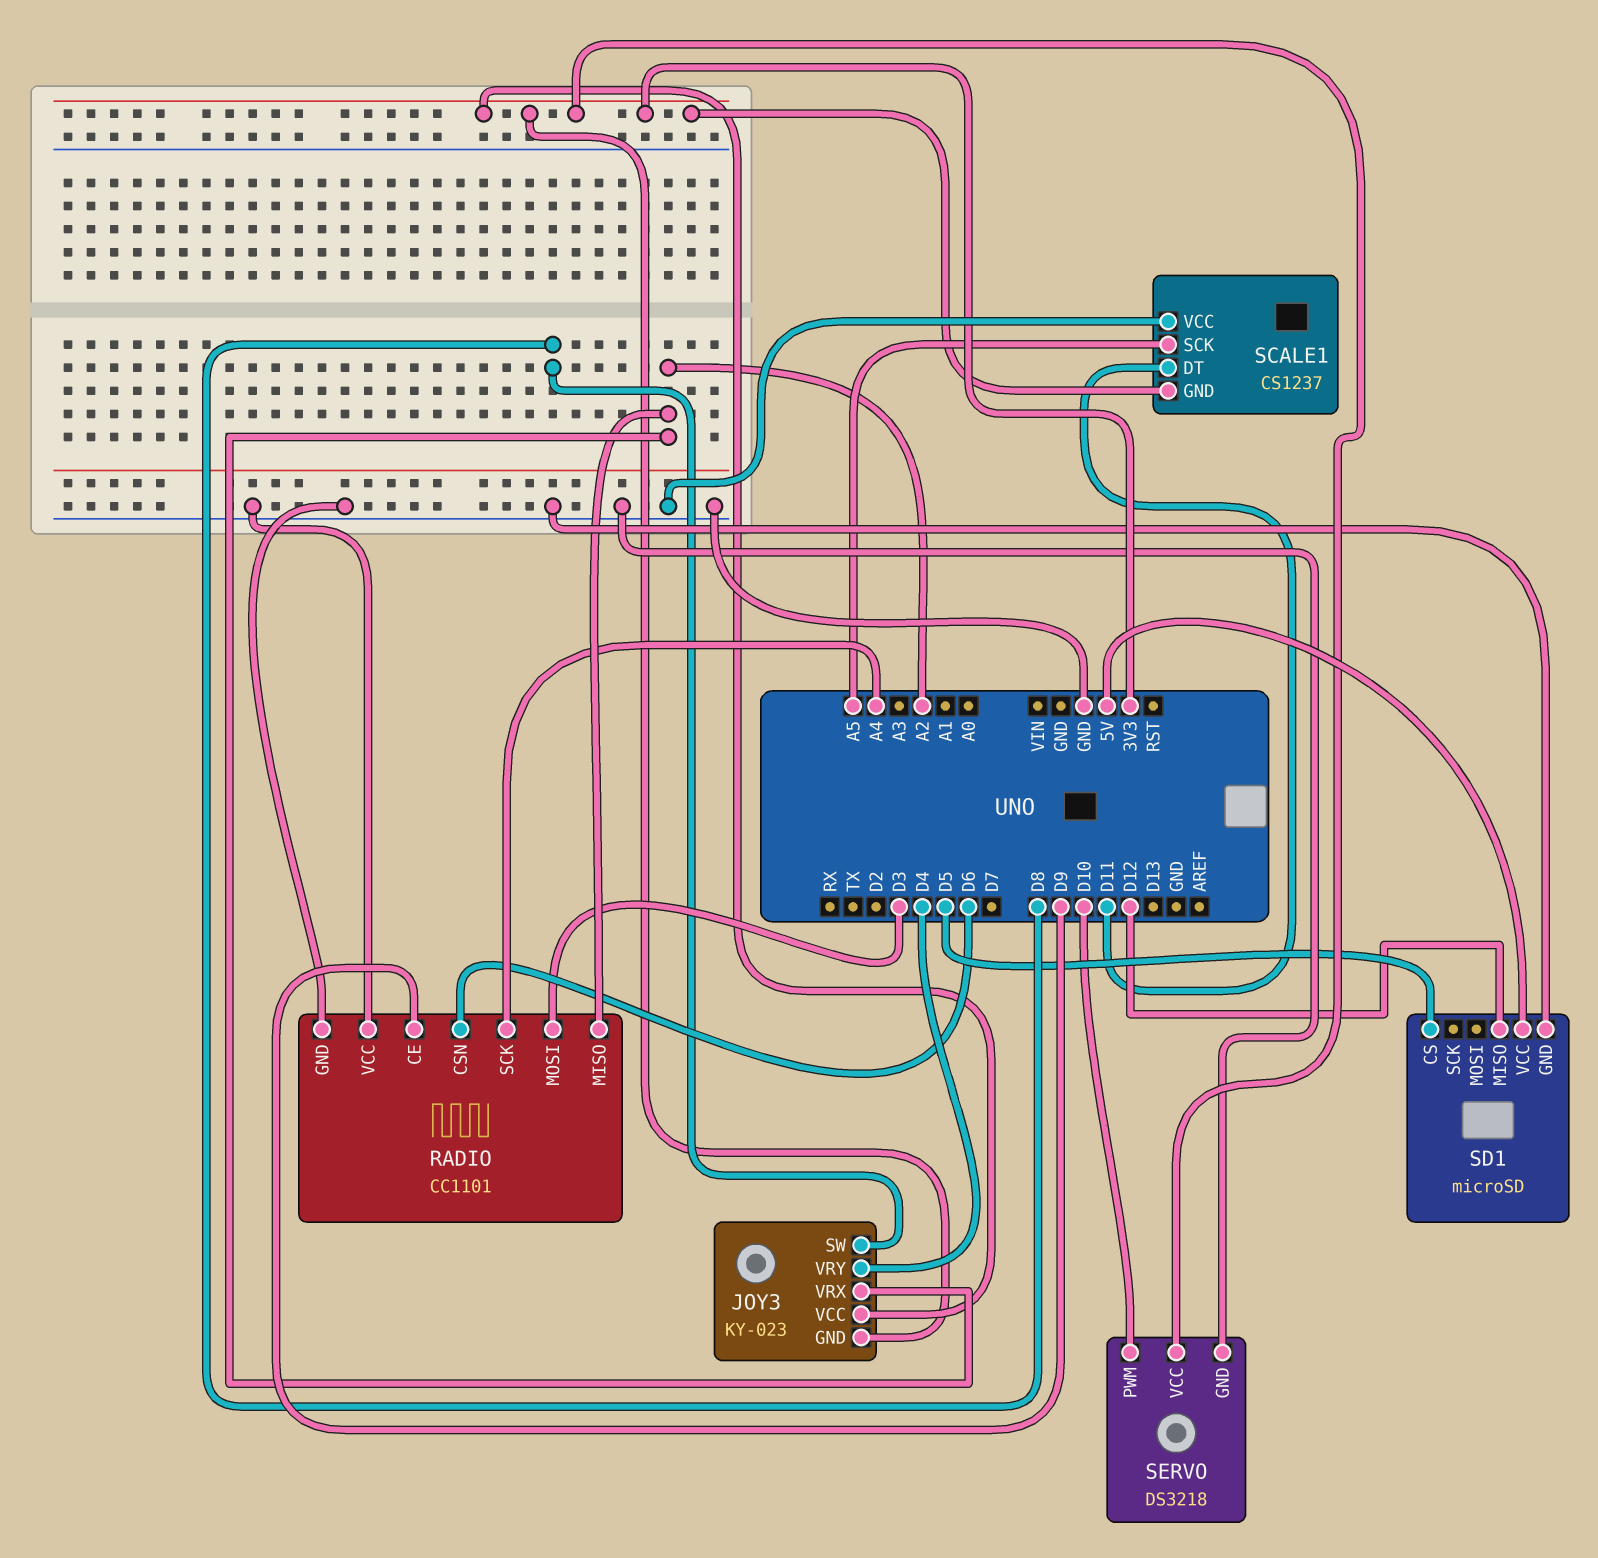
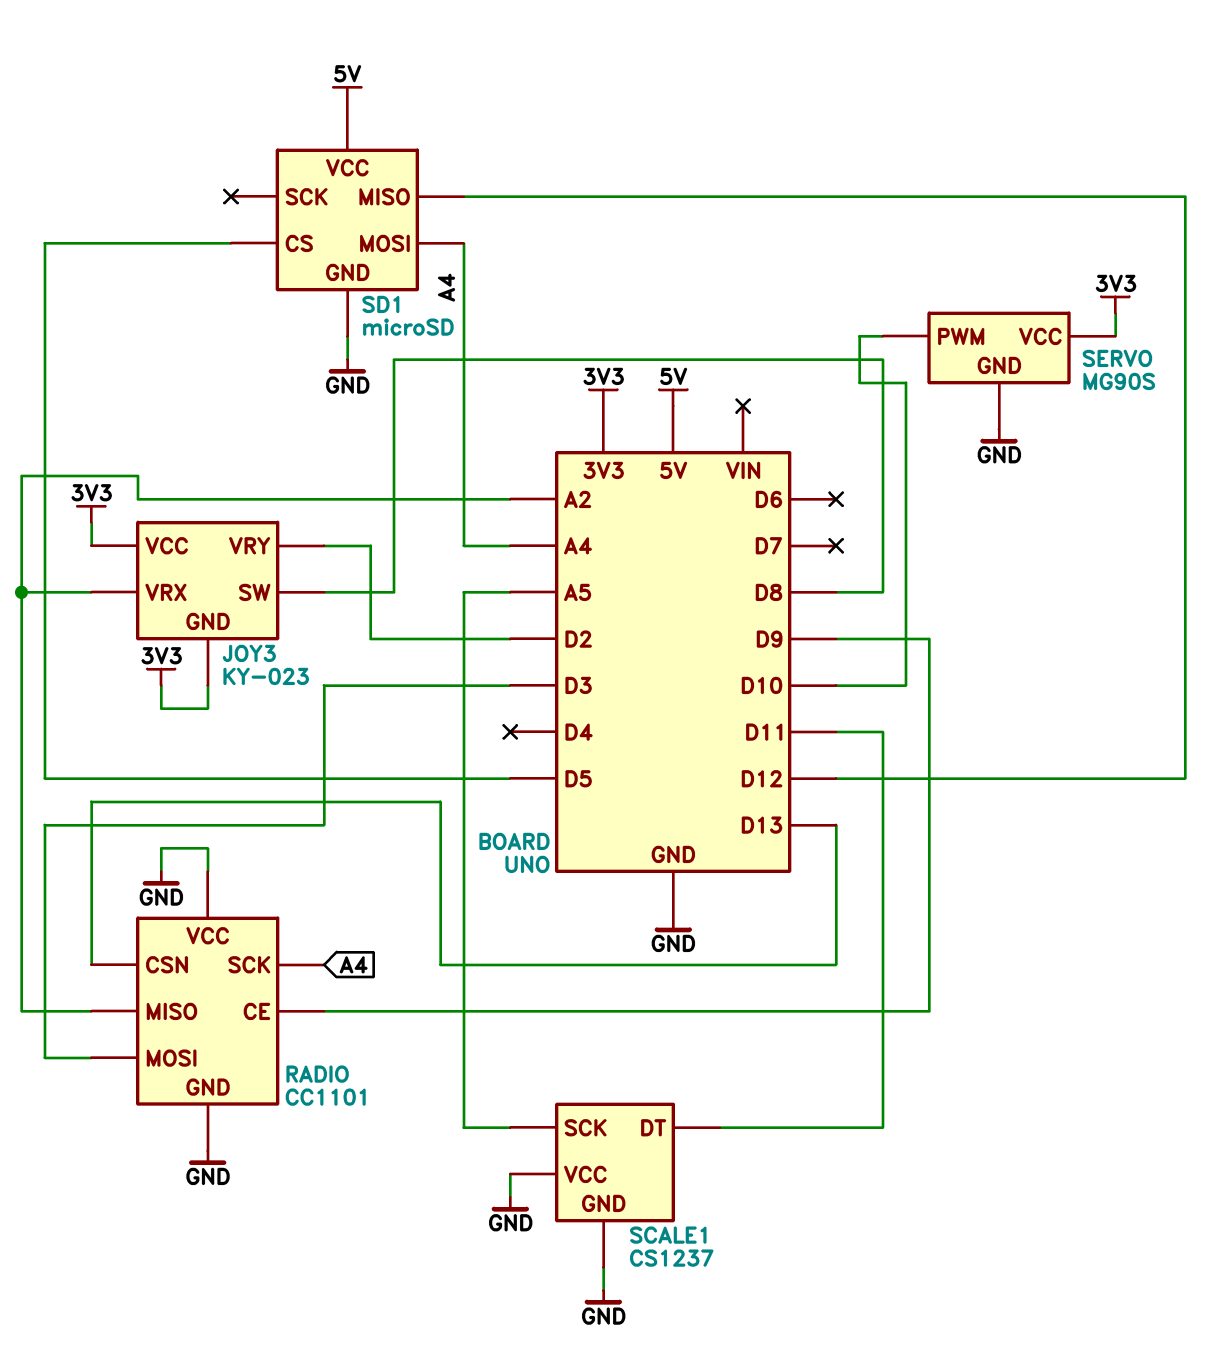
JOY3 pin VRY: D4 -> D2
RADIO pin CSN: D6 -> D13
SCALE1 pin GND: 3V3 -> GND
SD1 pin MOSI: none -> A4
SERVO: DS3218 -> MG90S

